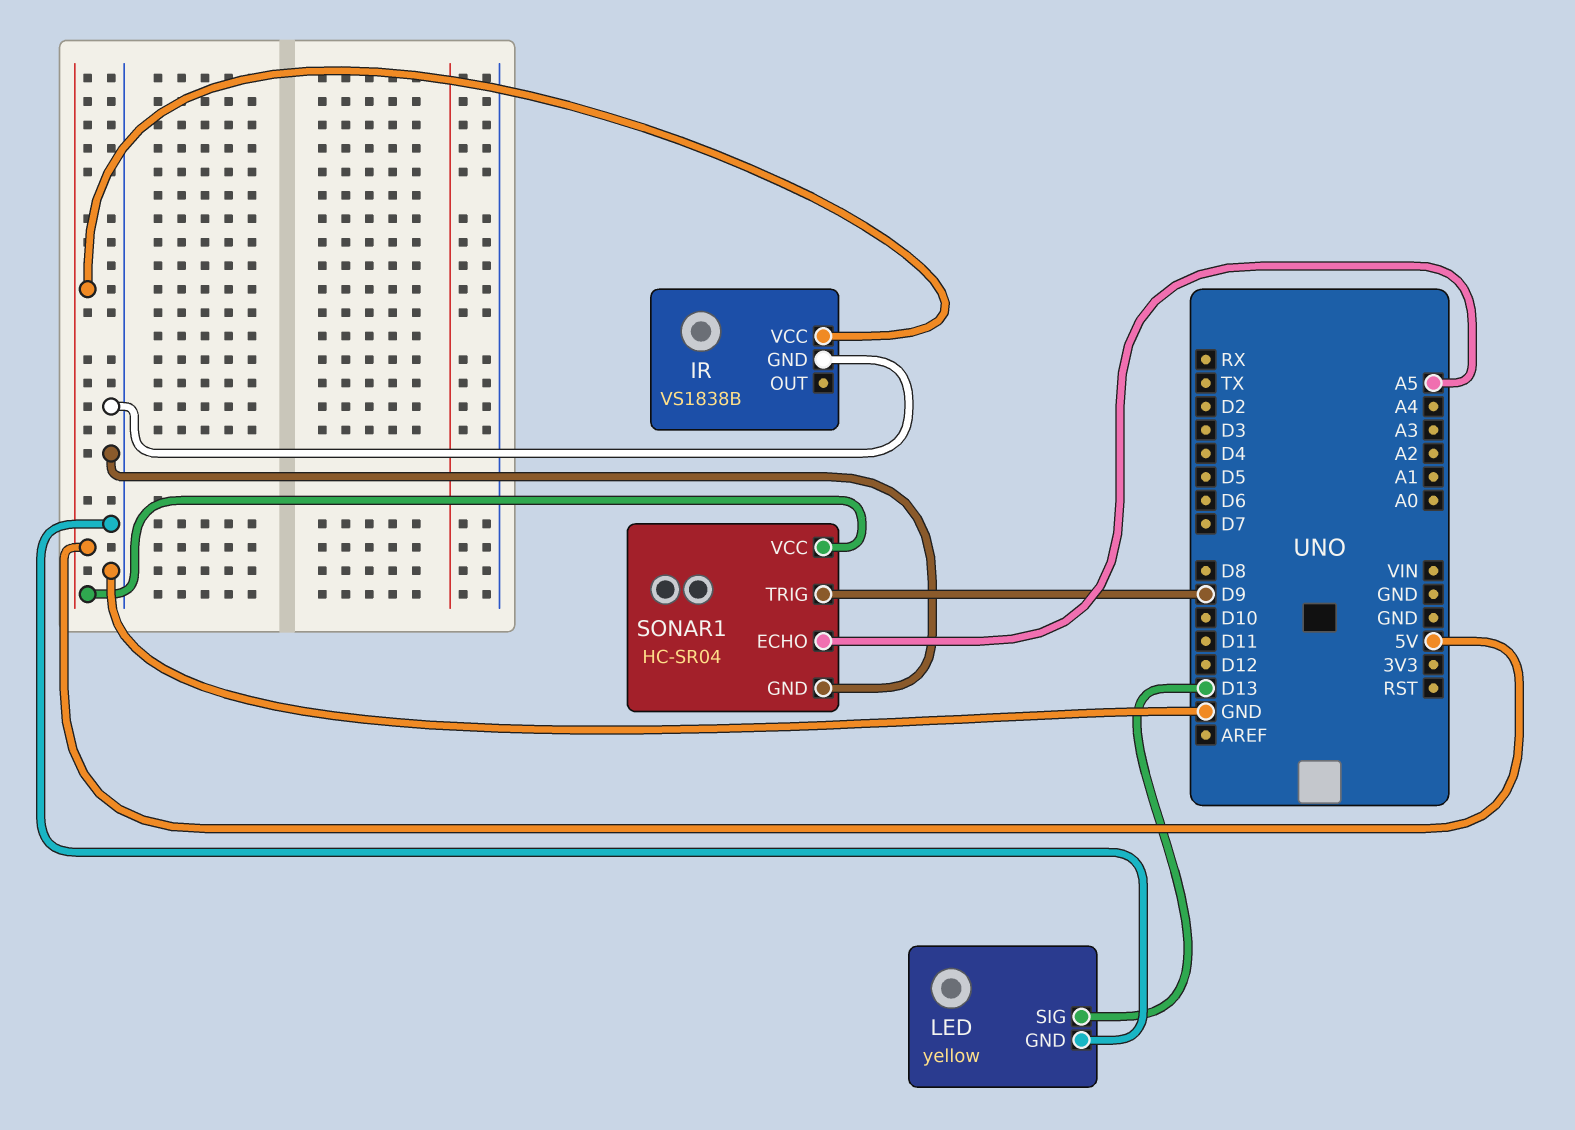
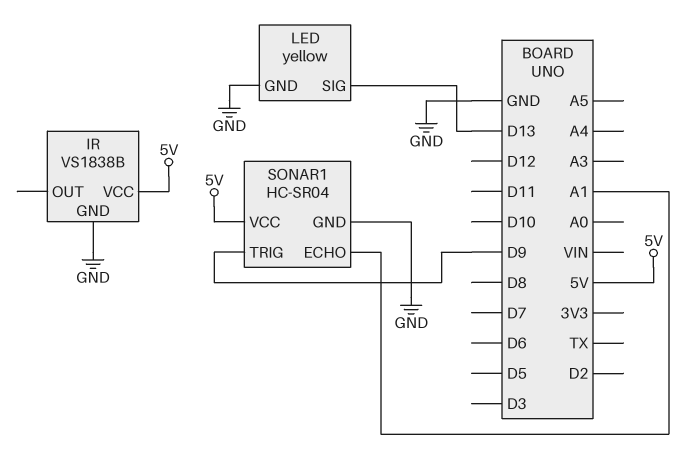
SONAR1 pin ECHO: A5 -> A1

